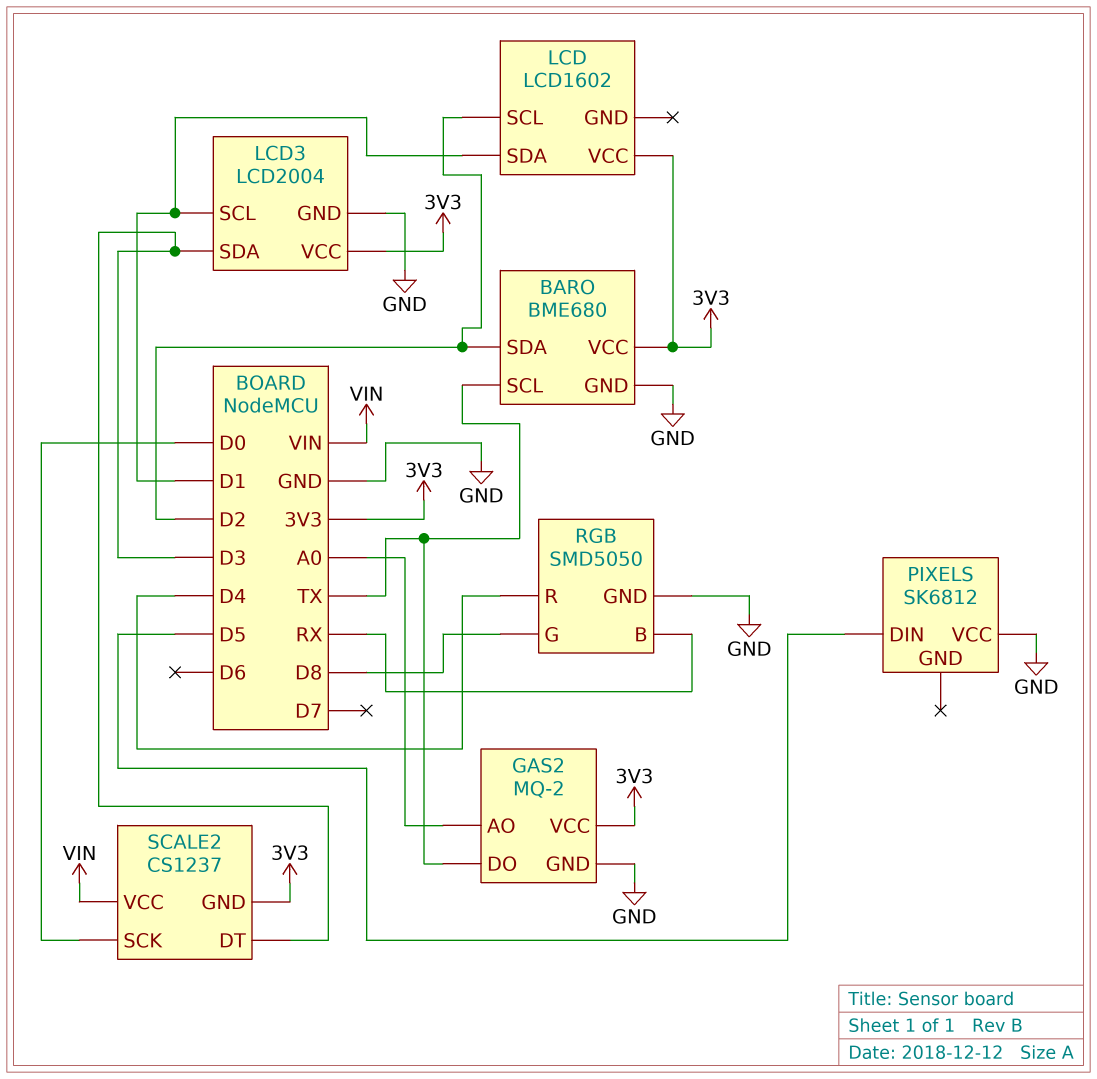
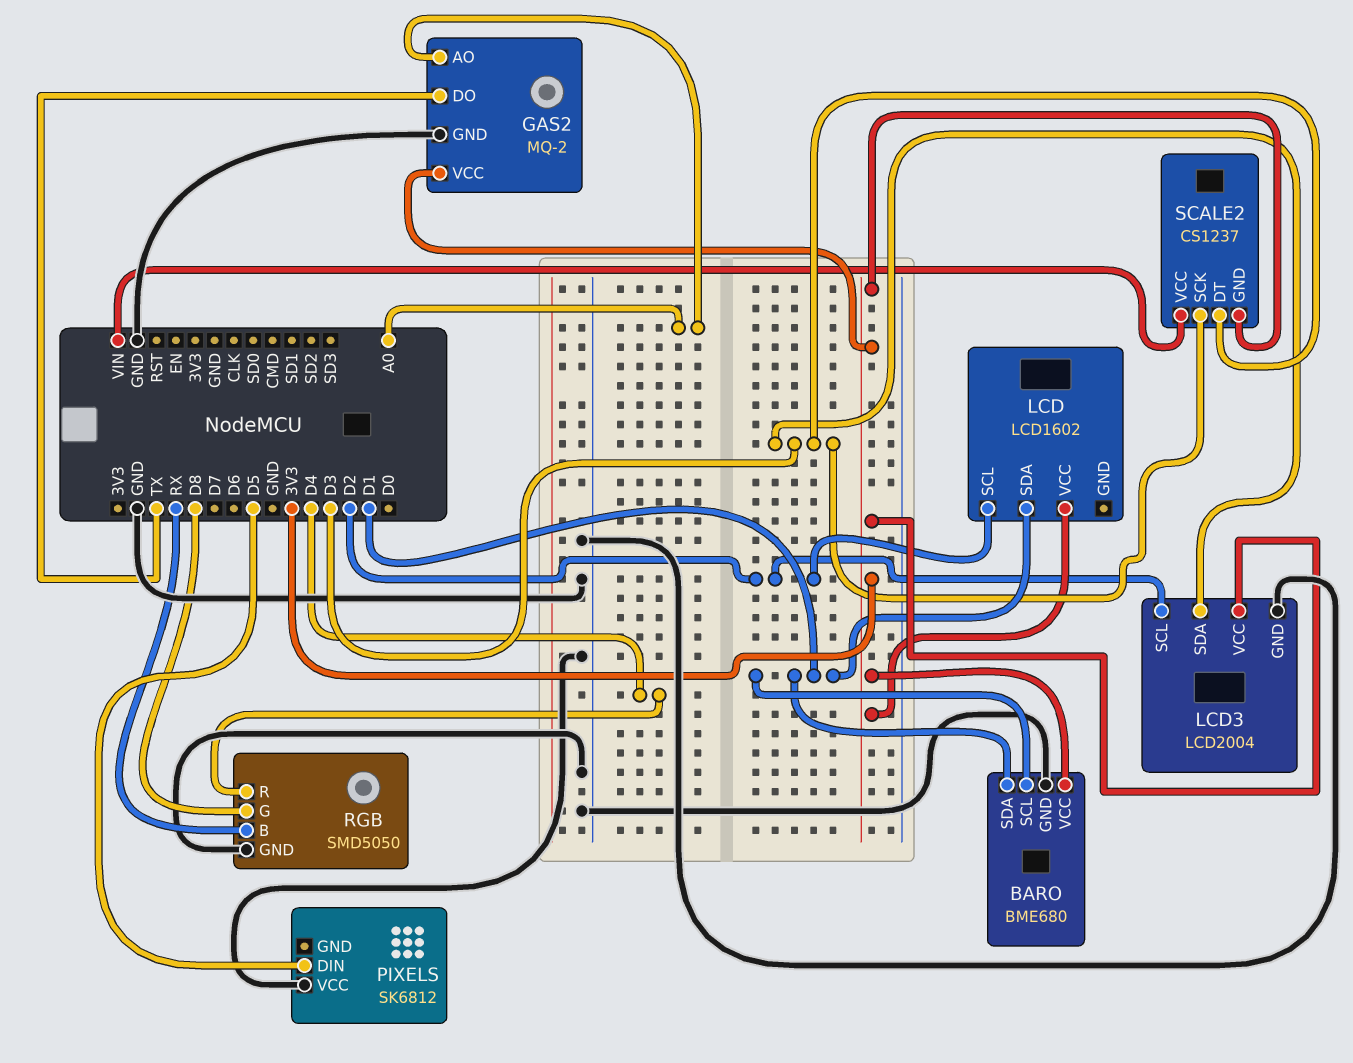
BARO pin SCL: TX -> D1
BARO pin SDA: D2 -> D1
LCD3 pin SCL: D1 -> D2
SCALE2 pin SCK: D0 -> D3

